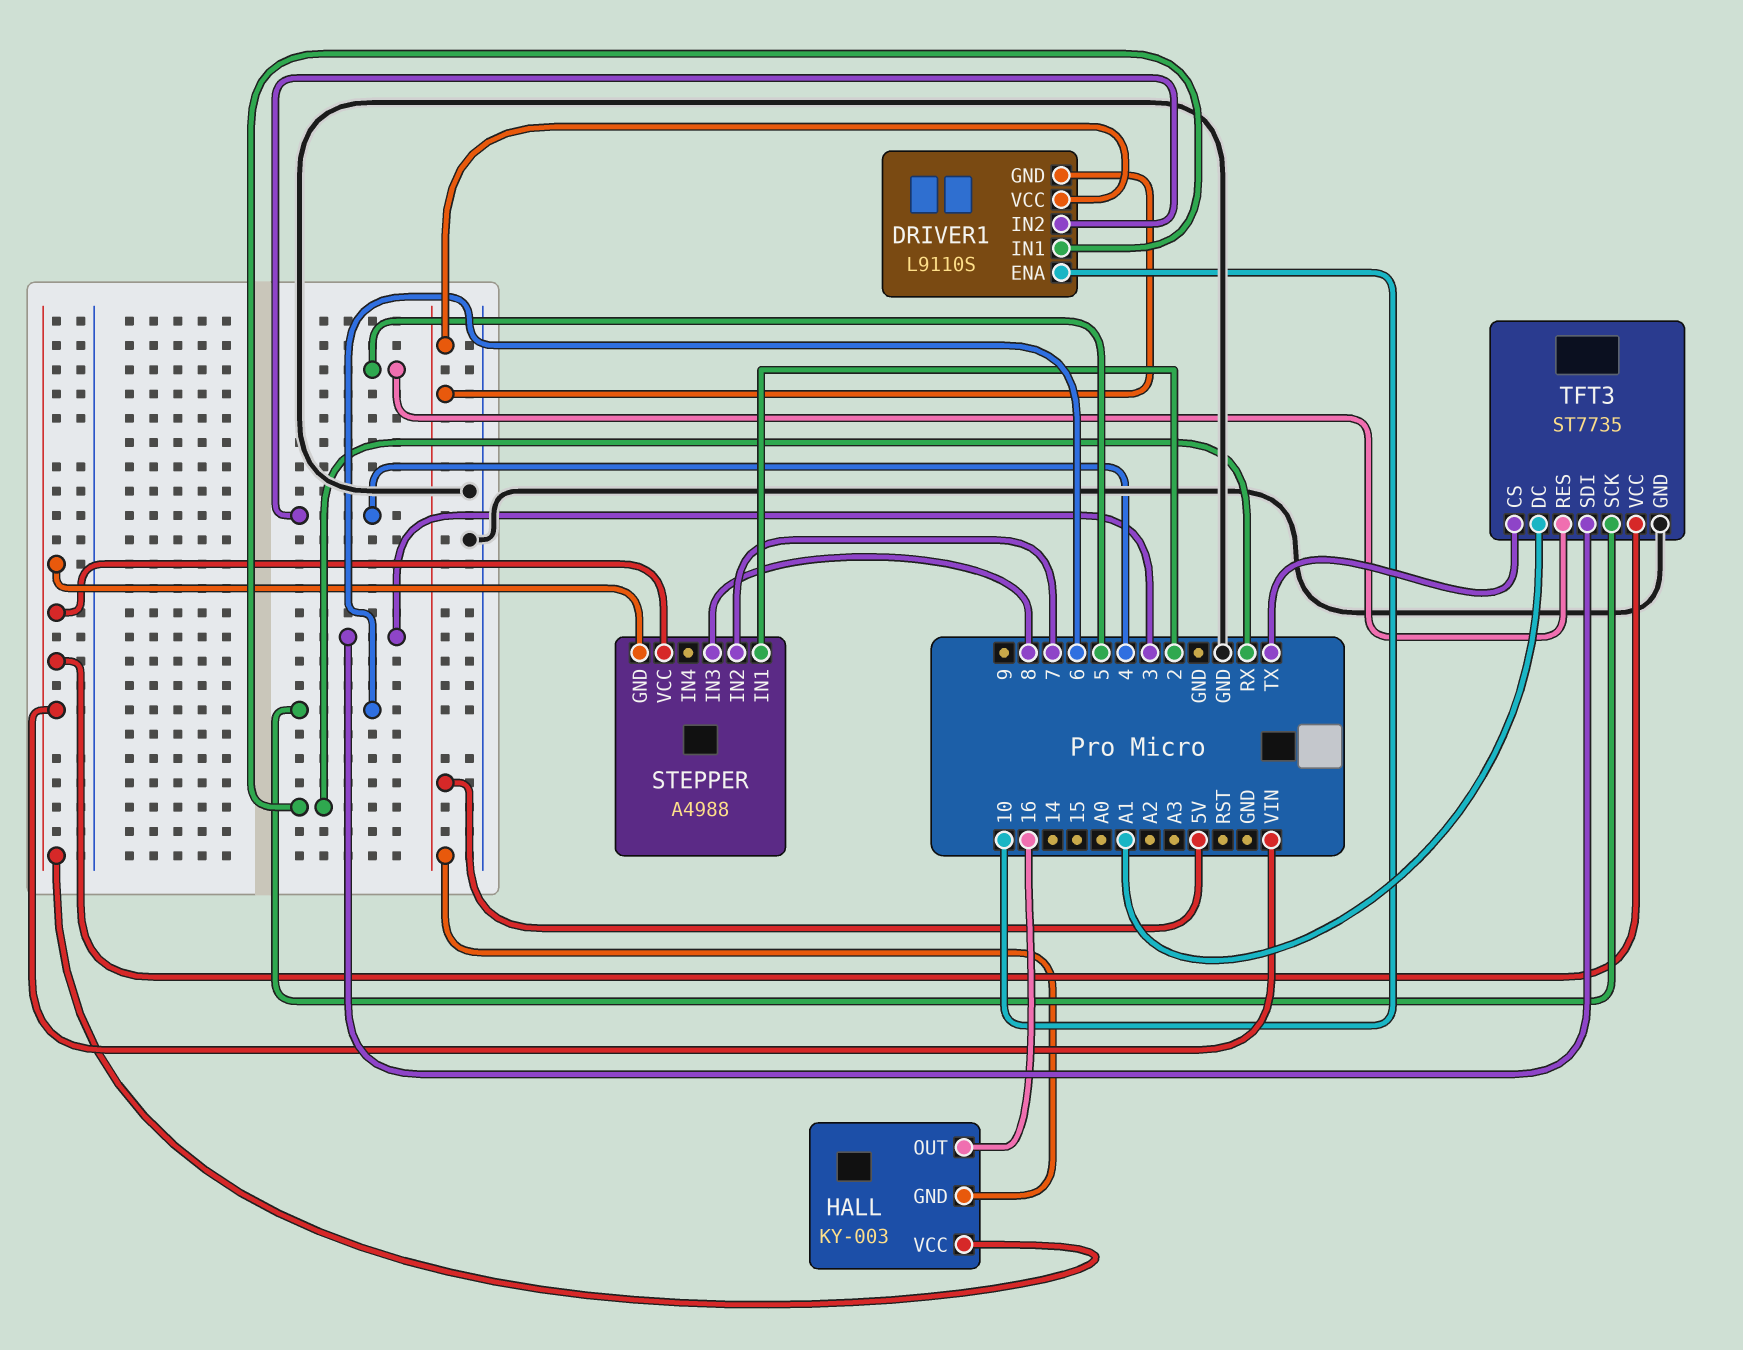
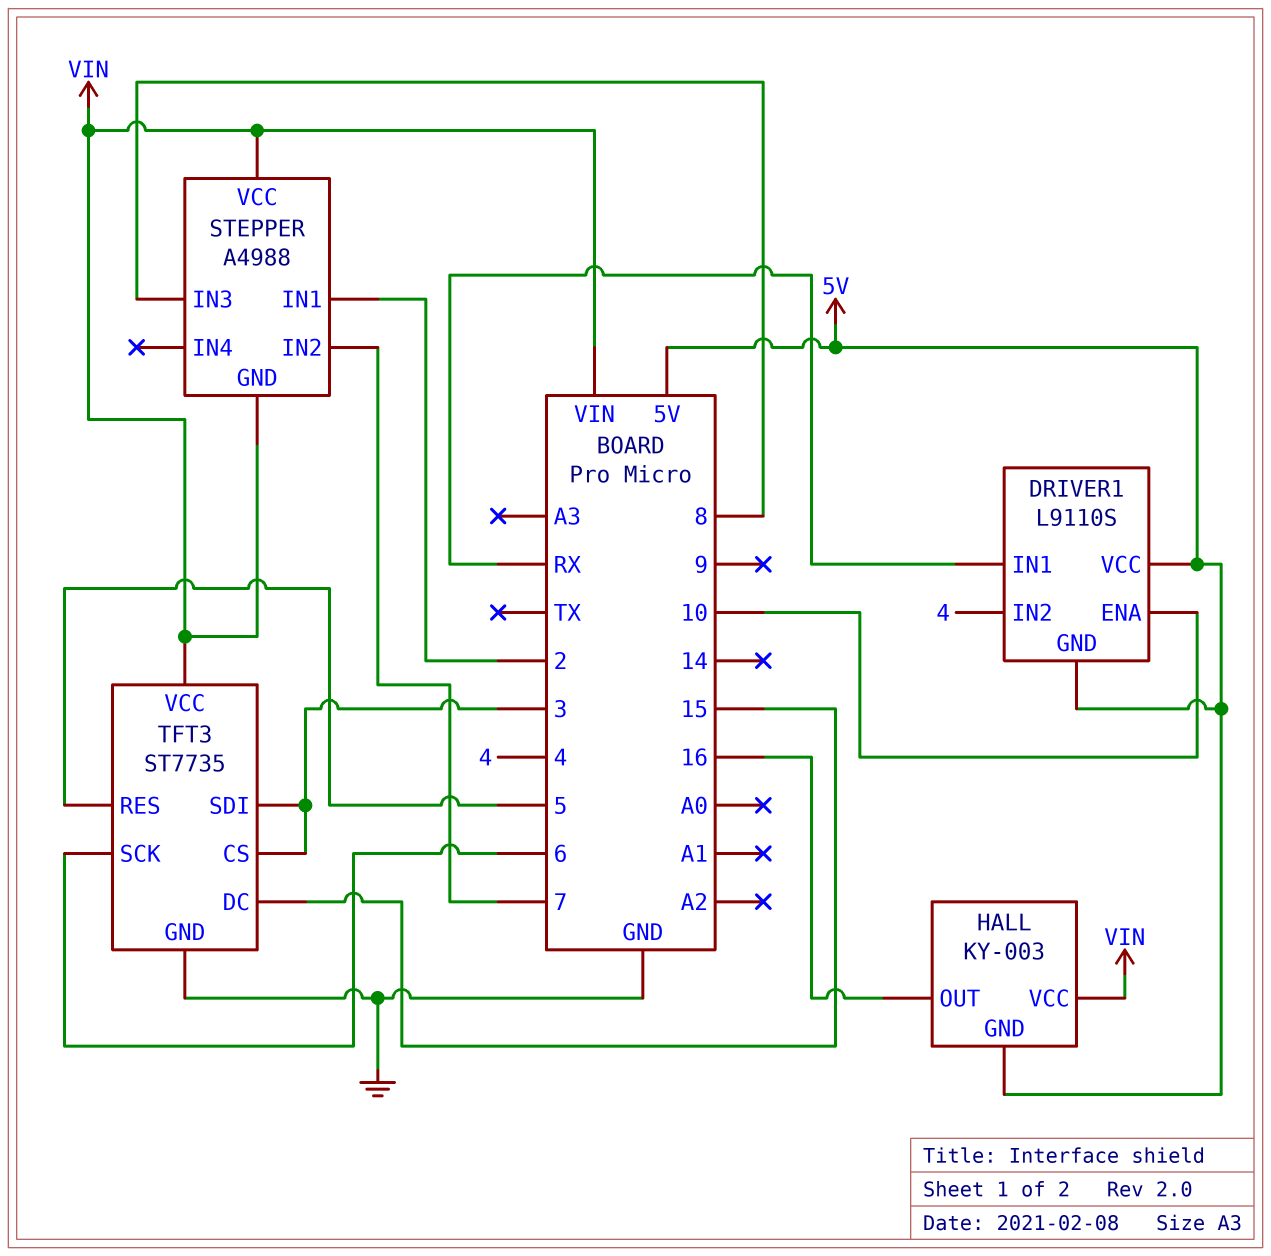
TFT3 pin CS: TX -> 3
TFT3 pin DC: A1 -> 15

